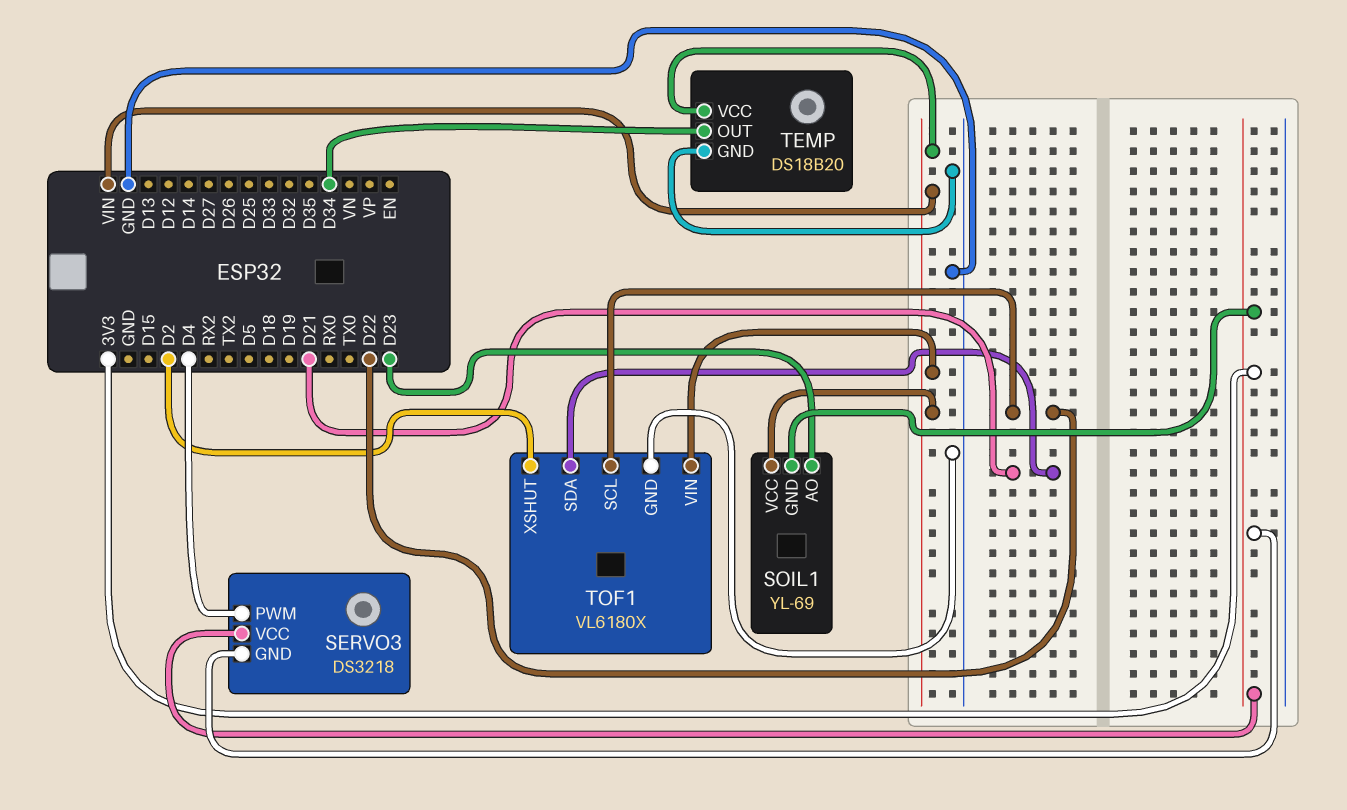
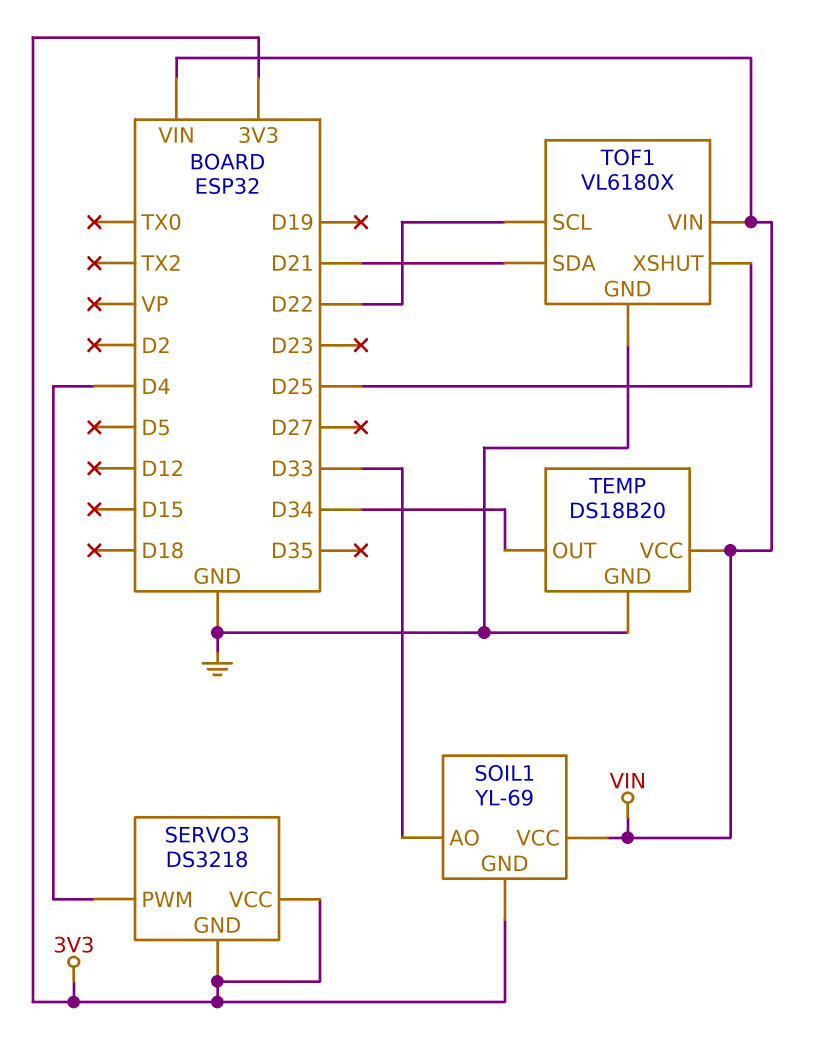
SOIL1 pin AO: D23 -> D33
TOF1 pin XSHUT: D2 -> D25

